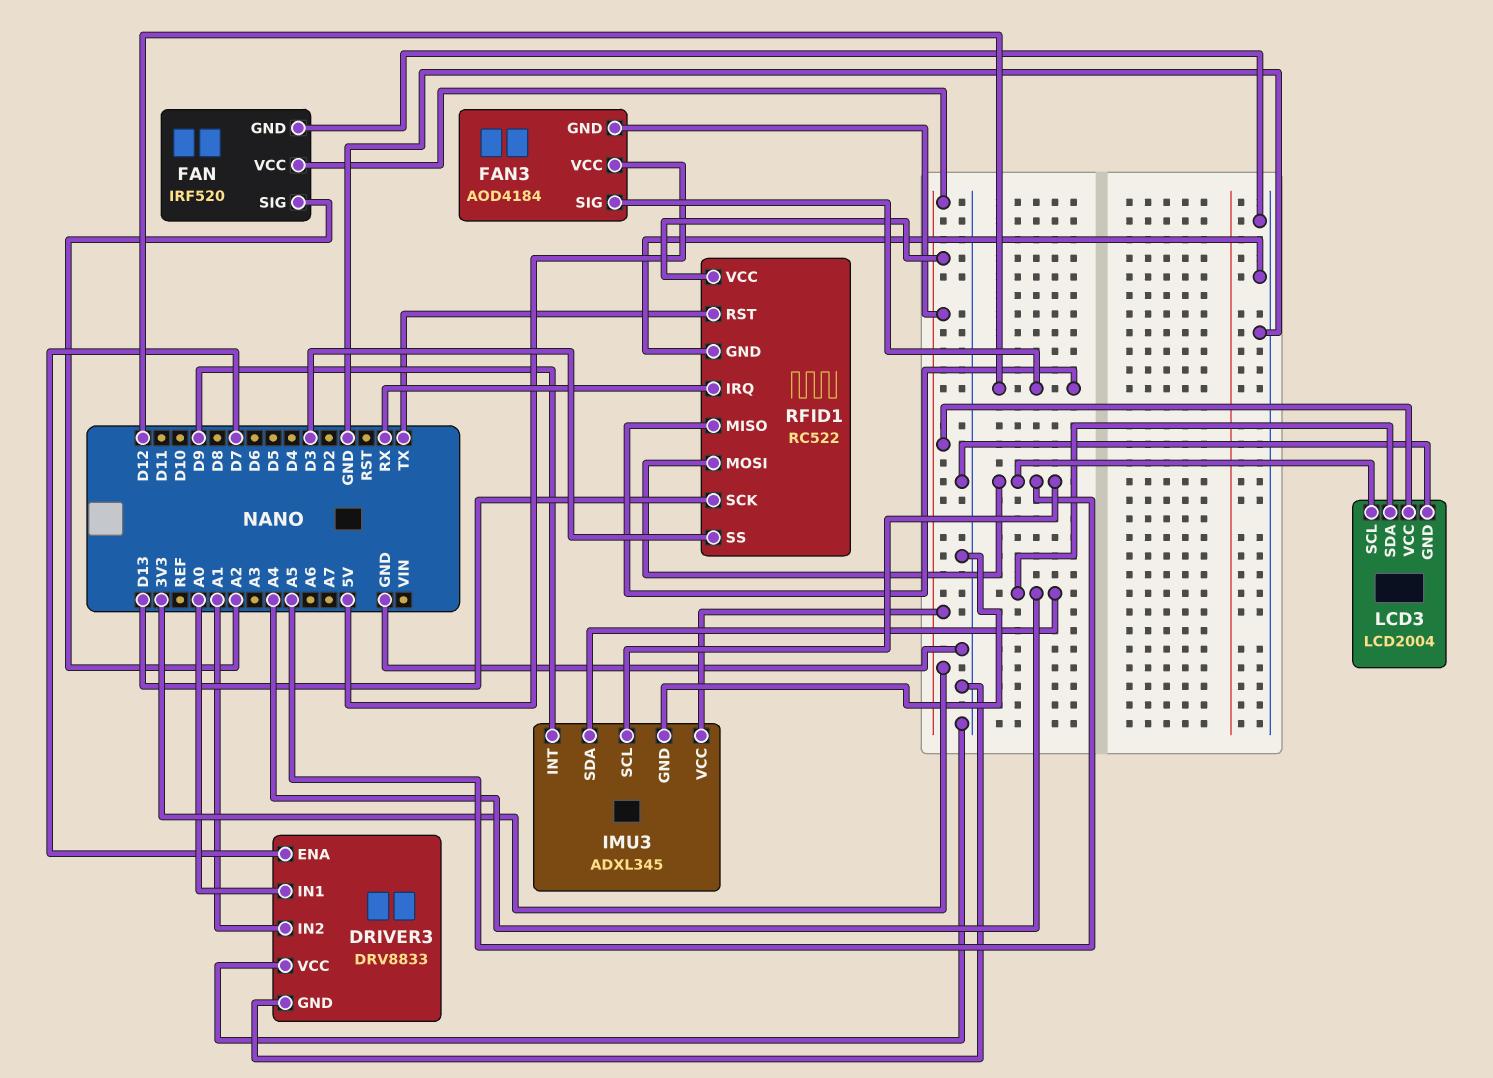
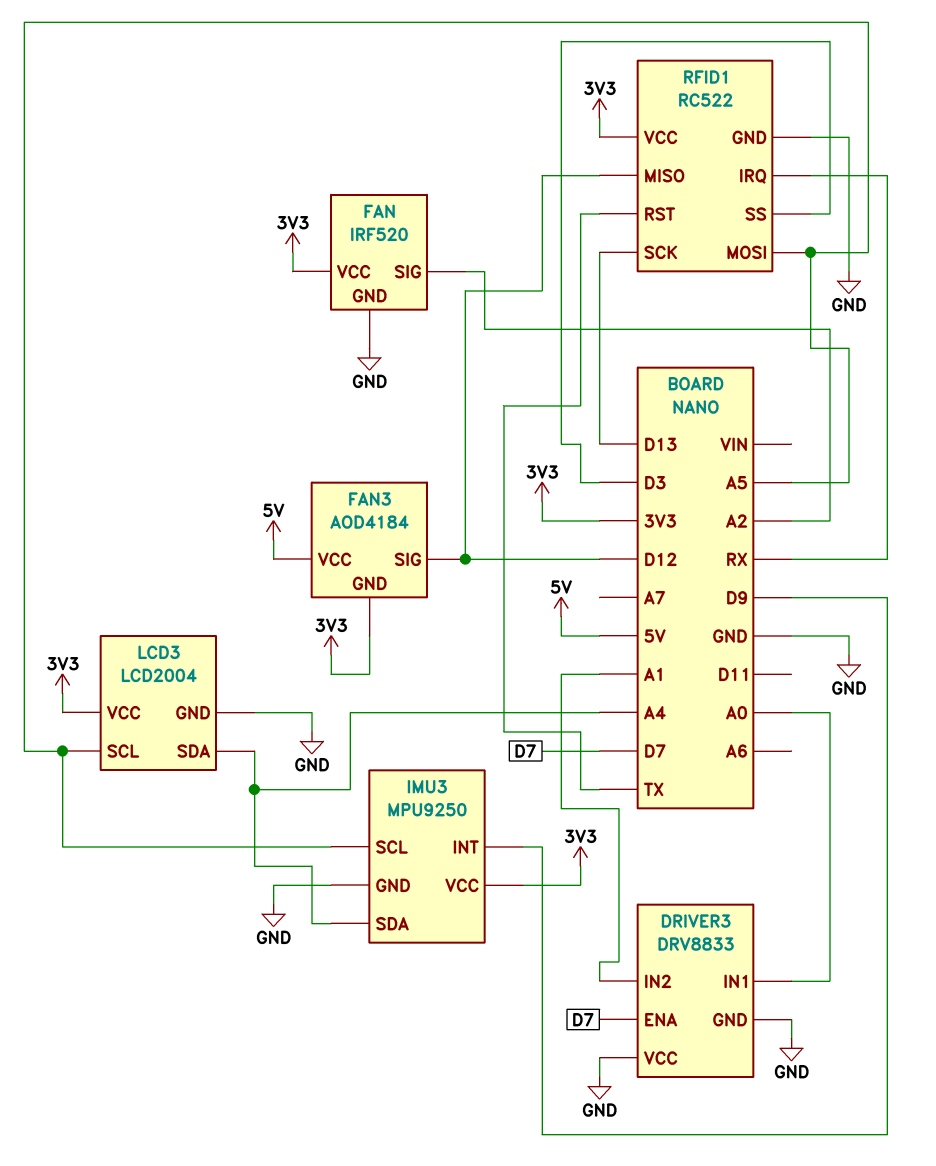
IMU3: ADXL345 -> MPU9250

